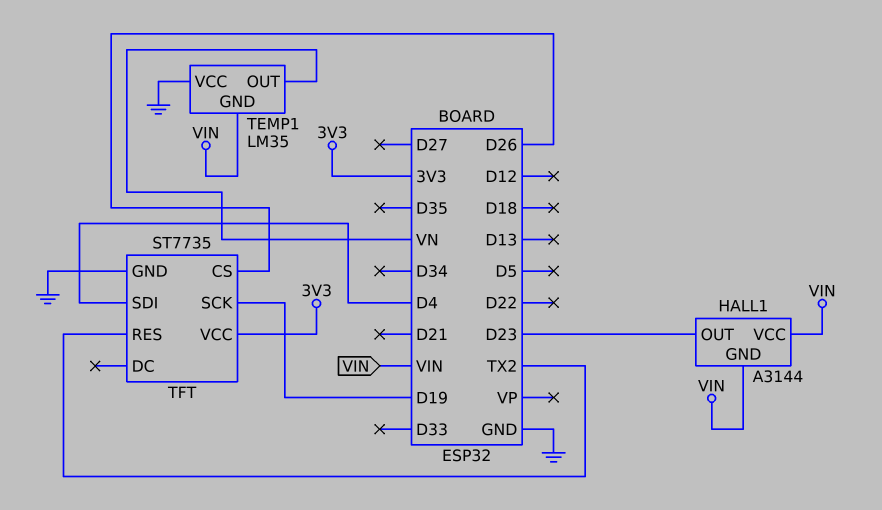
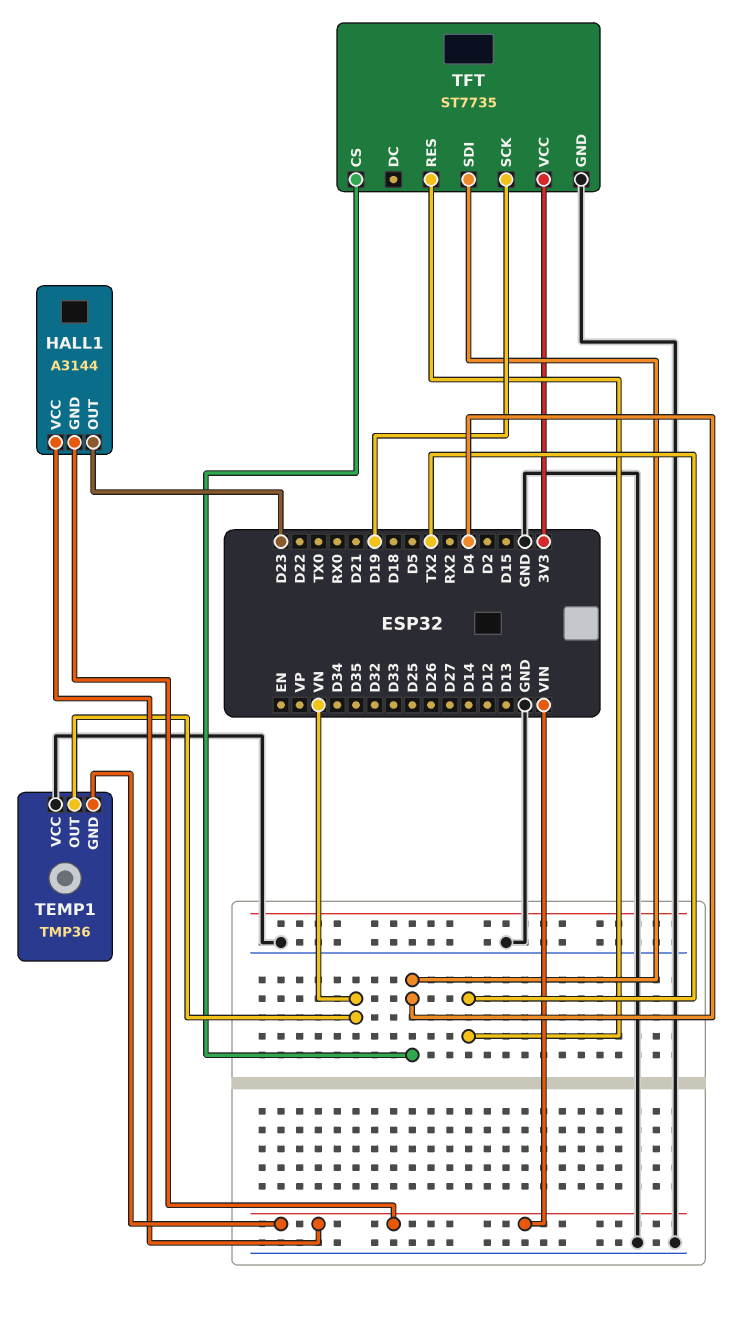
TEMP1: LM35 -> TMP36
TFT pin CS: D26 -> D4

